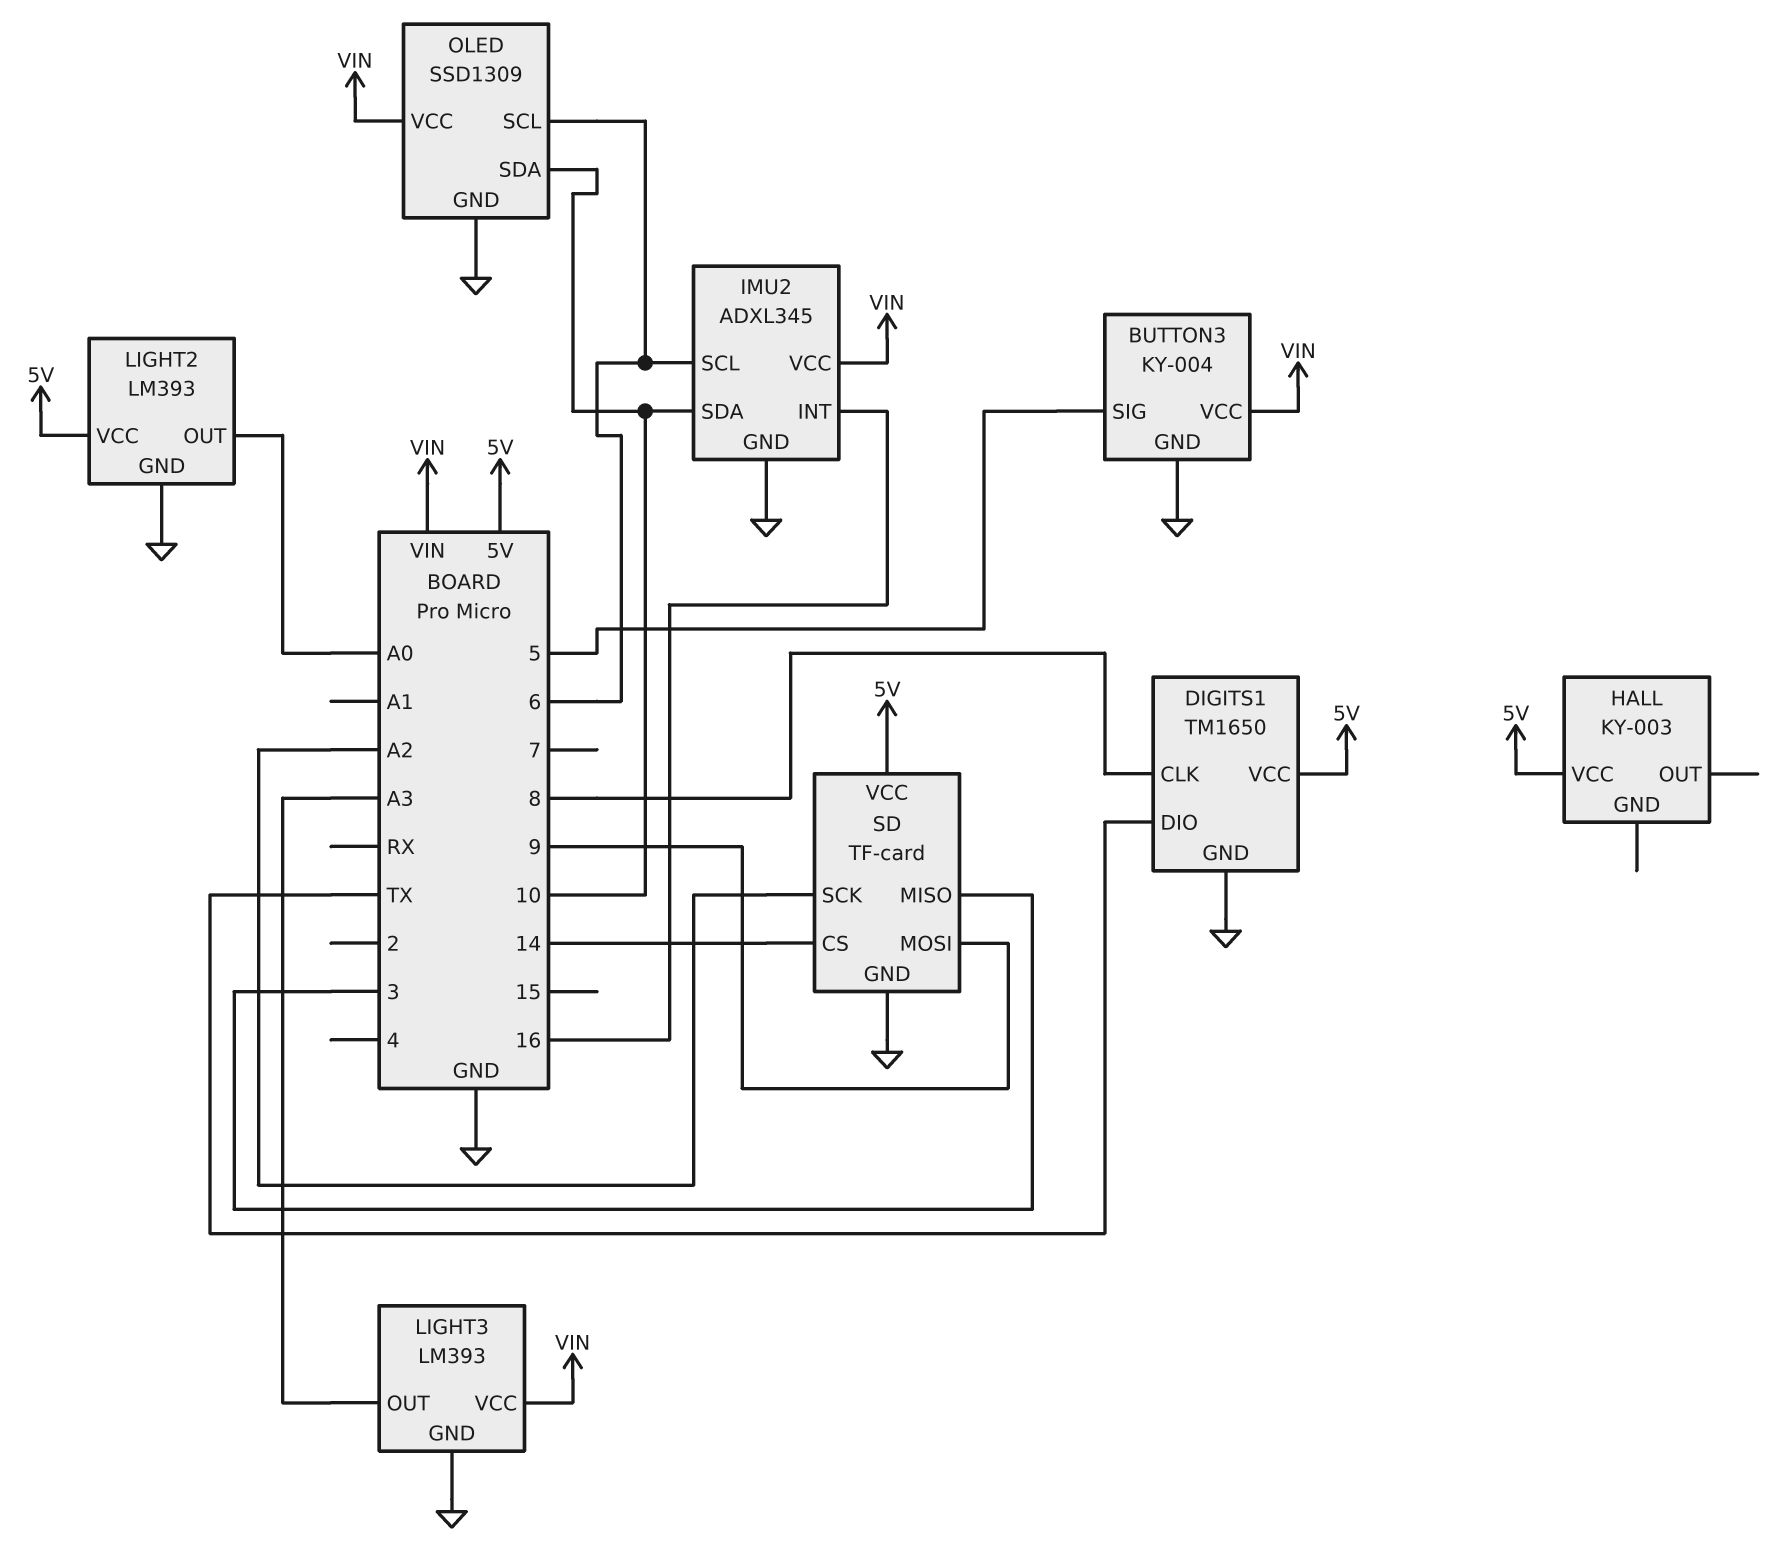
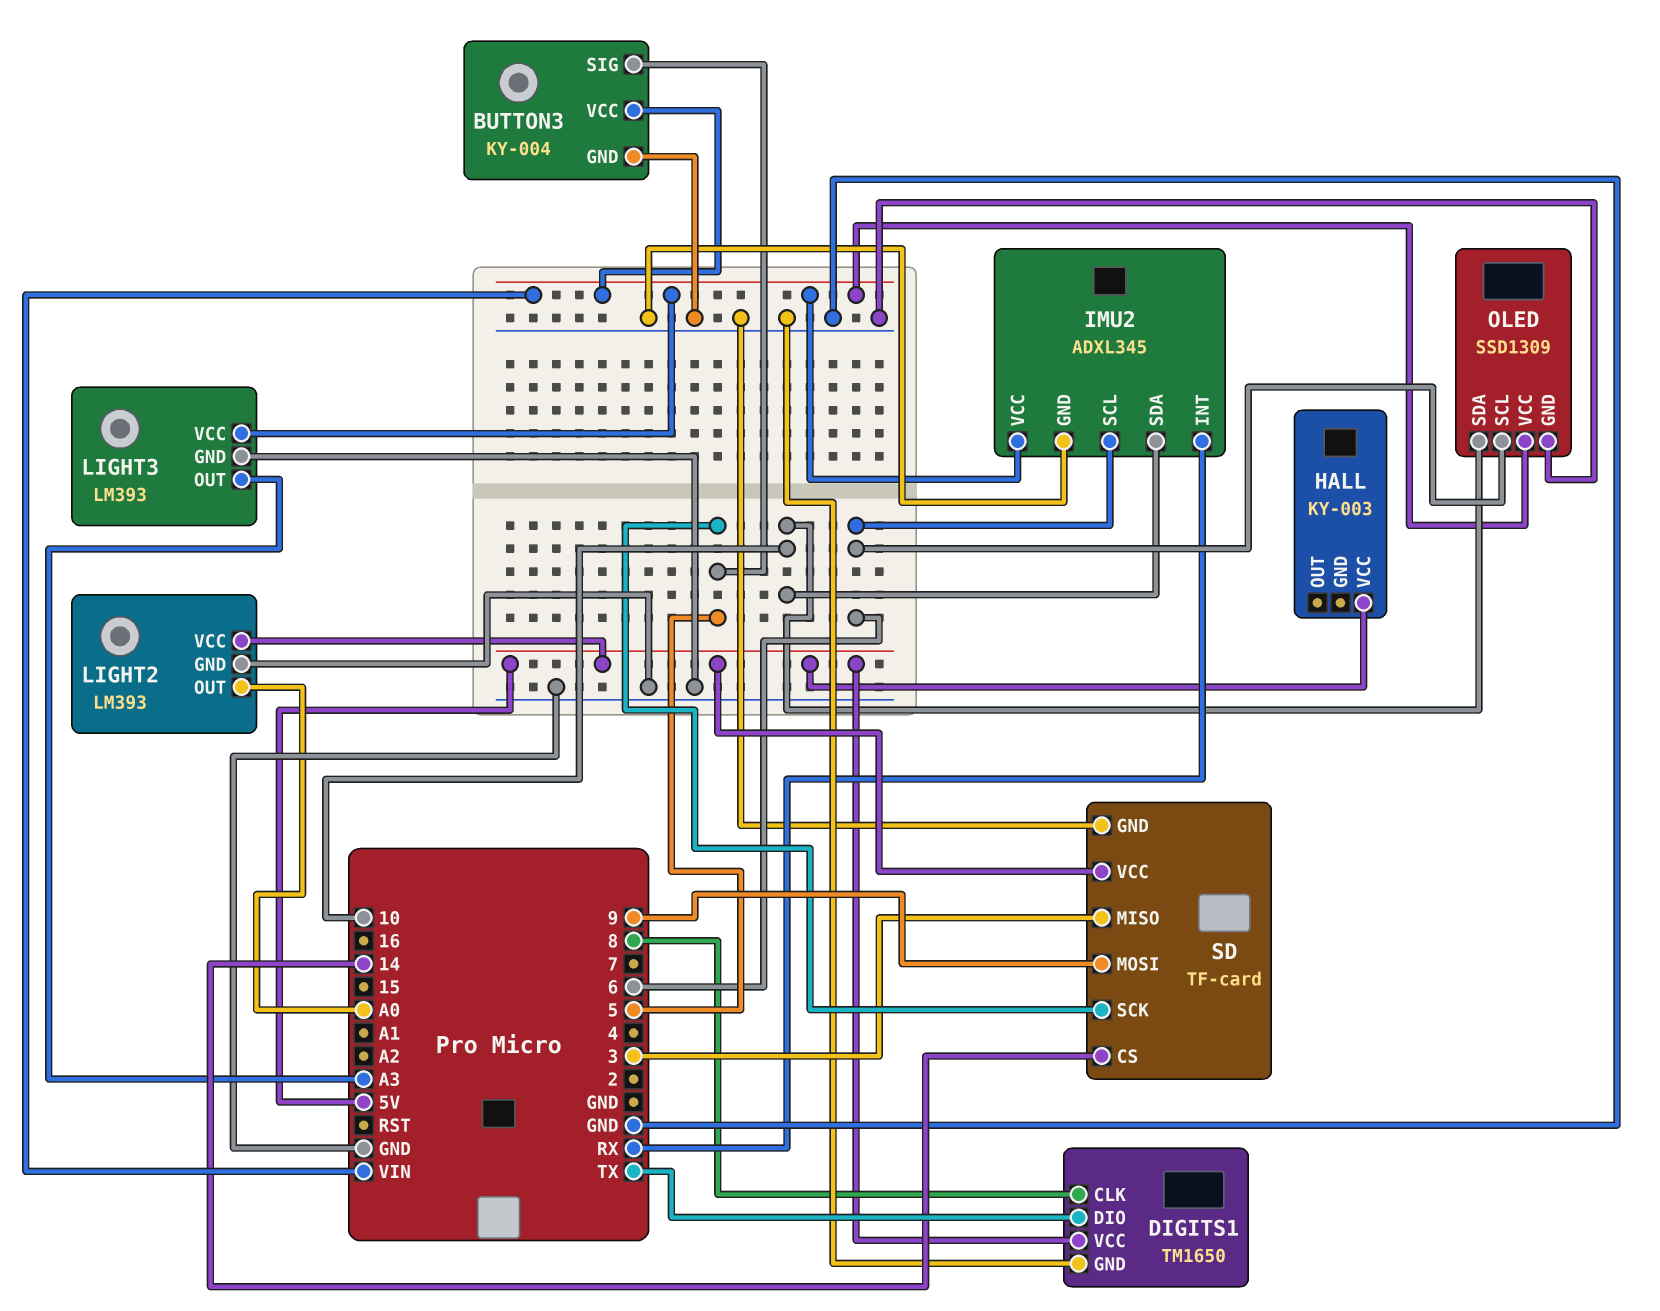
IMU2 pin INT: 16 -> RX
SD pin SCK: A2 -> 5

